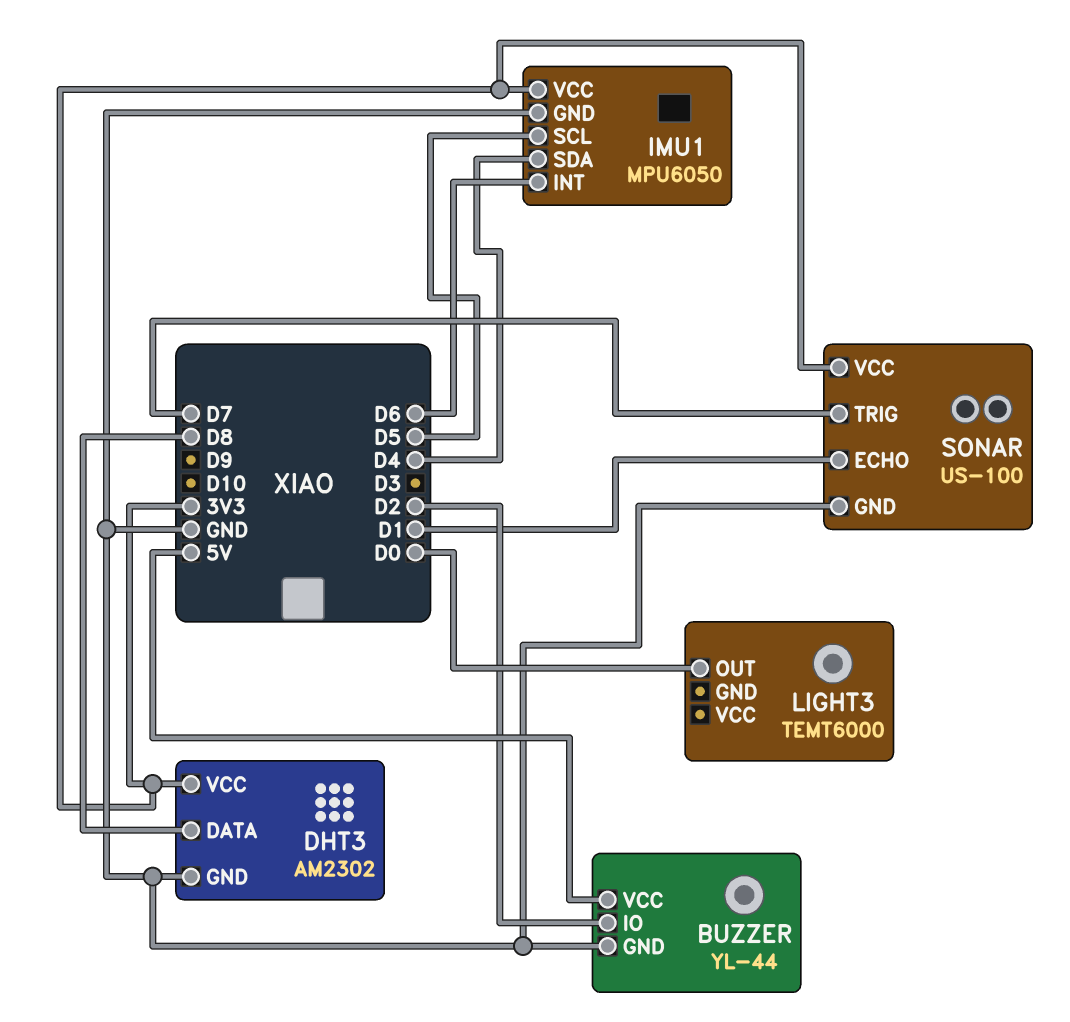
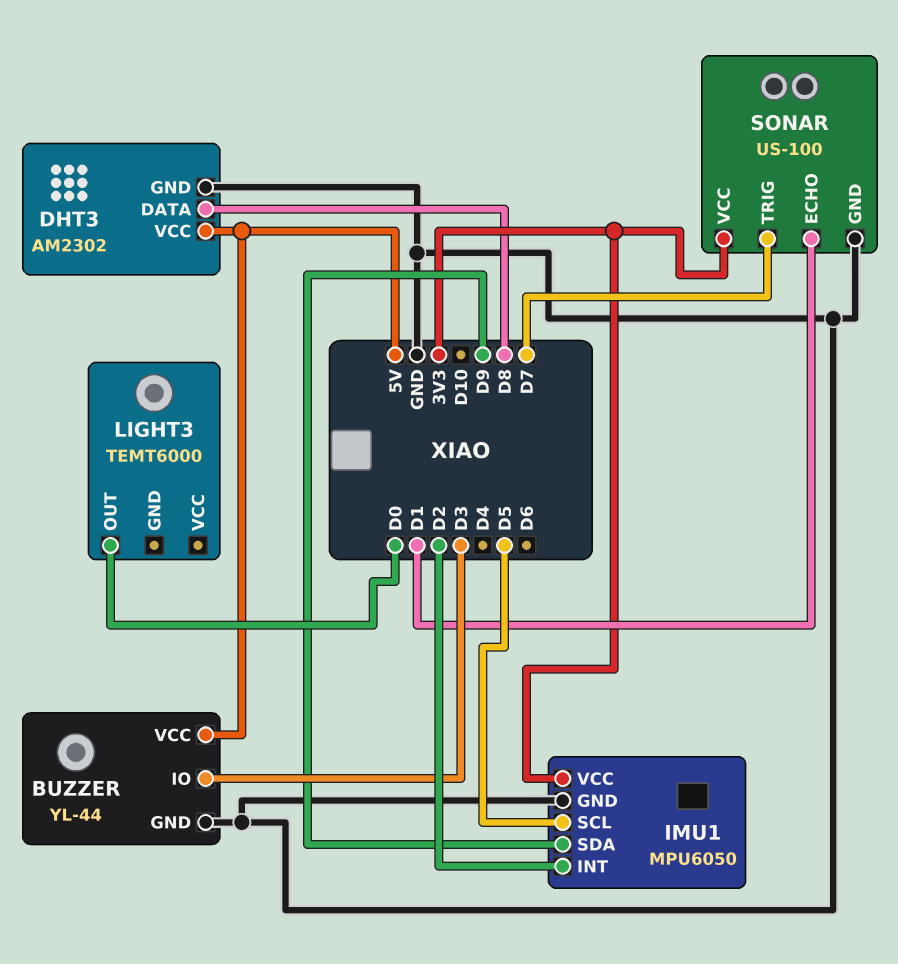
BUZZER pin IO: D2 -> D3
DHT3 pin VCC: 3V3 -> 5V
IMU1 pin INT: D6 -> D2
IMU1 pin SDA: D4 -> D9

